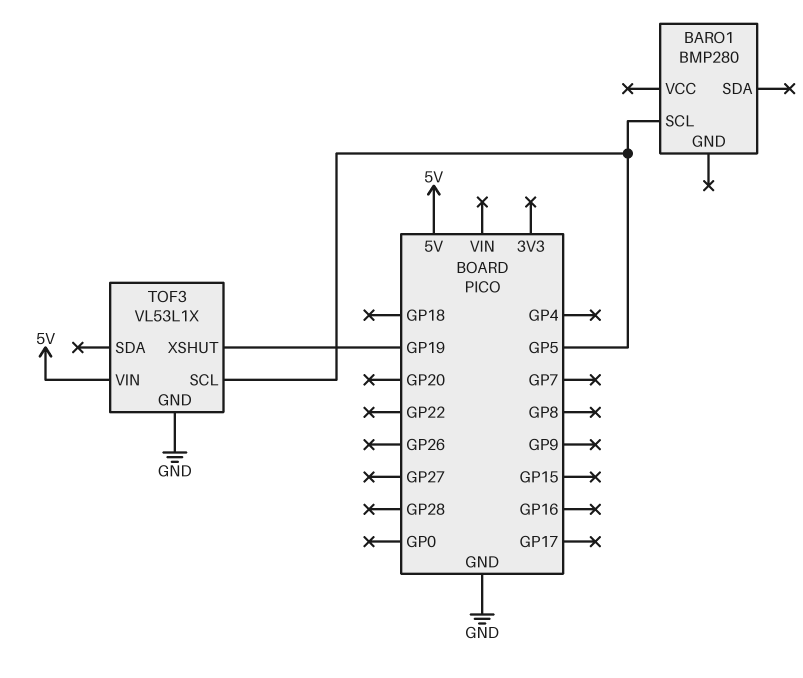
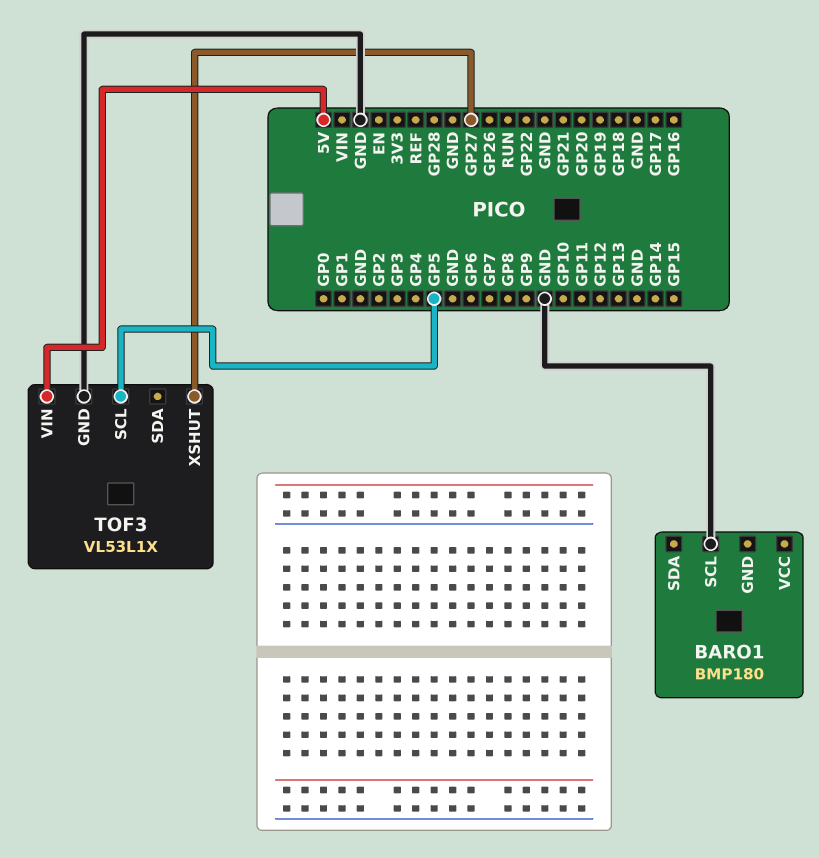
BARO1: BMP280 -> BMP180
BARO1 pin SCL: GP5 -> GND
TOF3 pin XSHUT: GP19 -> GP27

